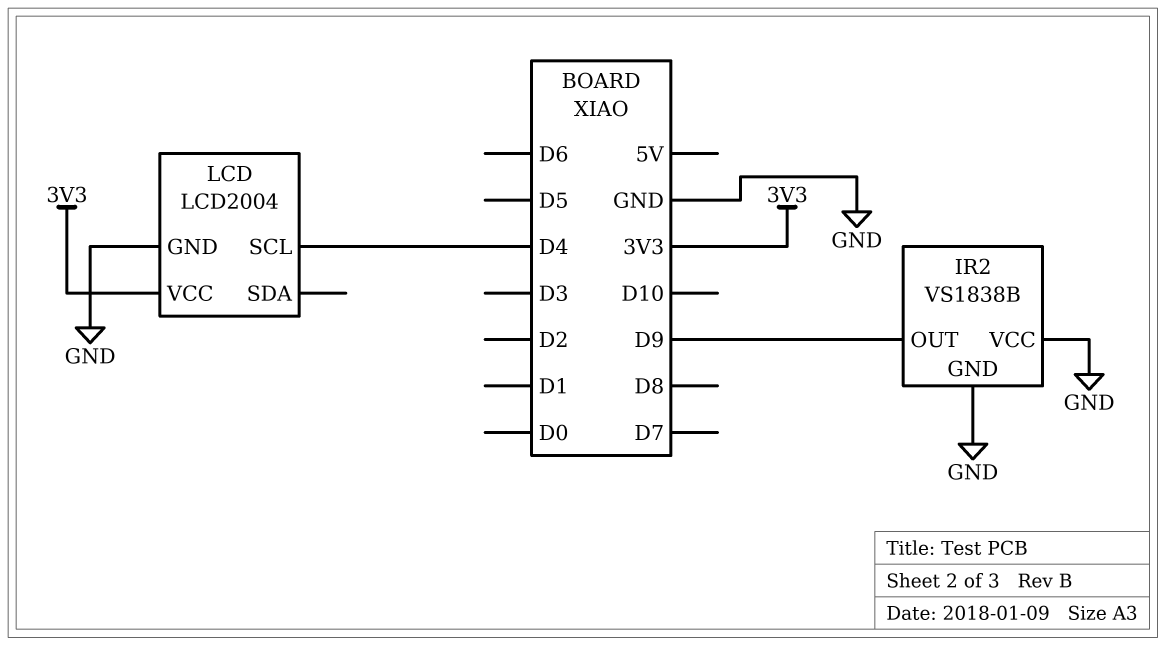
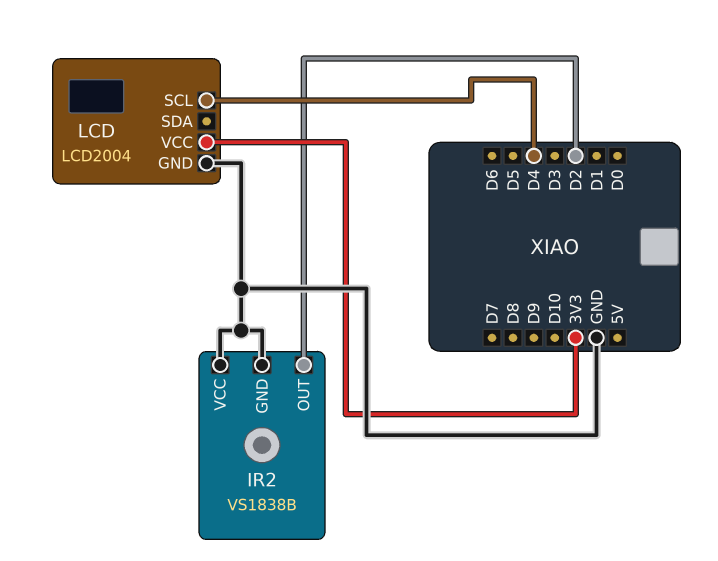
IR2 pin OUT: D9 -> D2

